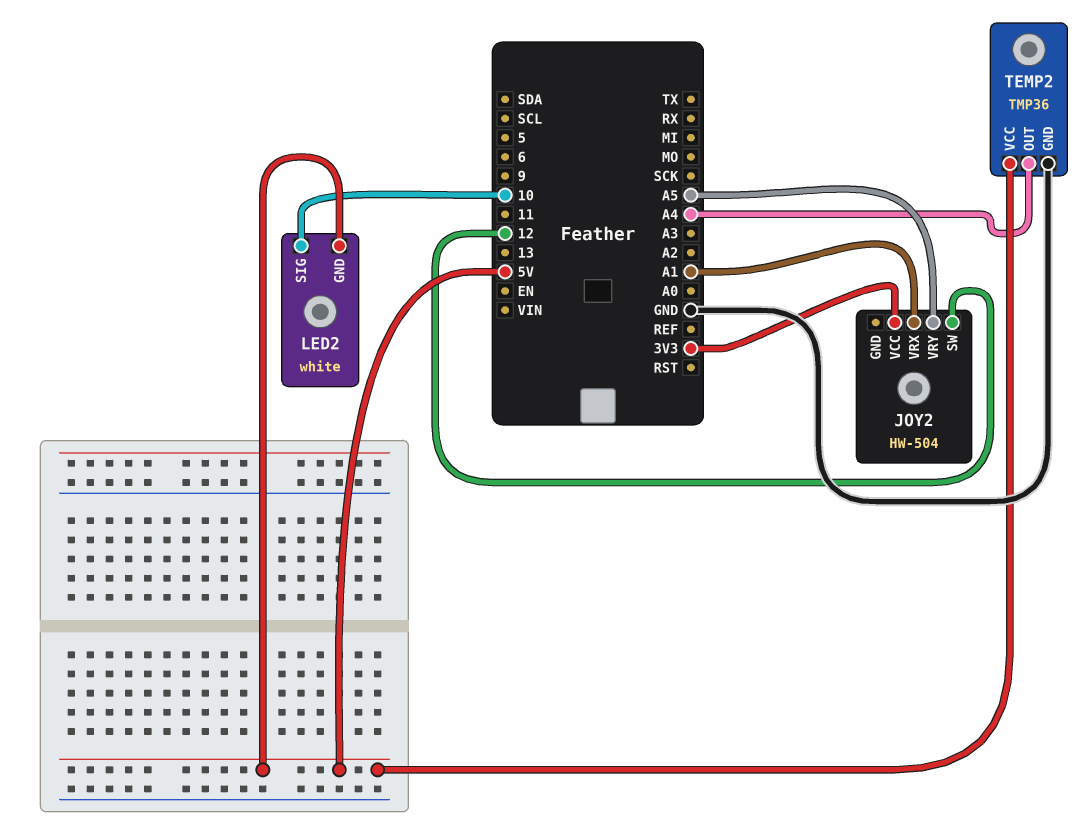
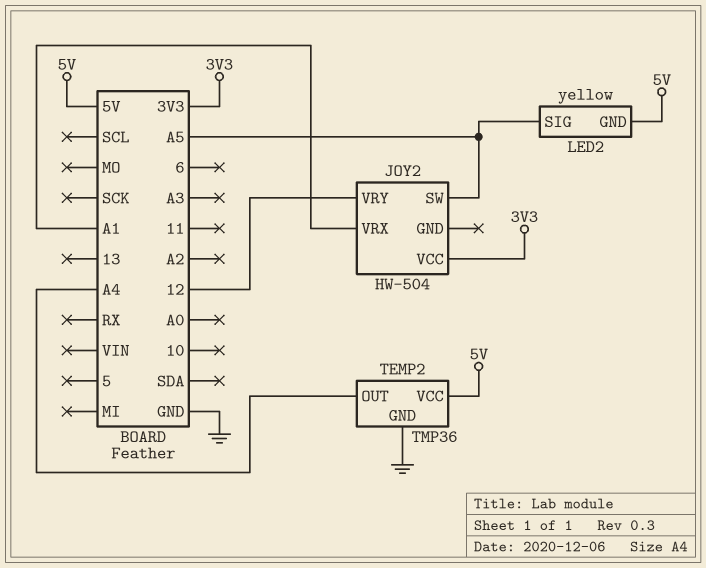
JOY2 pin SW: 12 -> A5
JOY2 pin VRY: A5 -> 12
LED2: white -> yellow
LED2 pin SIG: 10 -> A5

